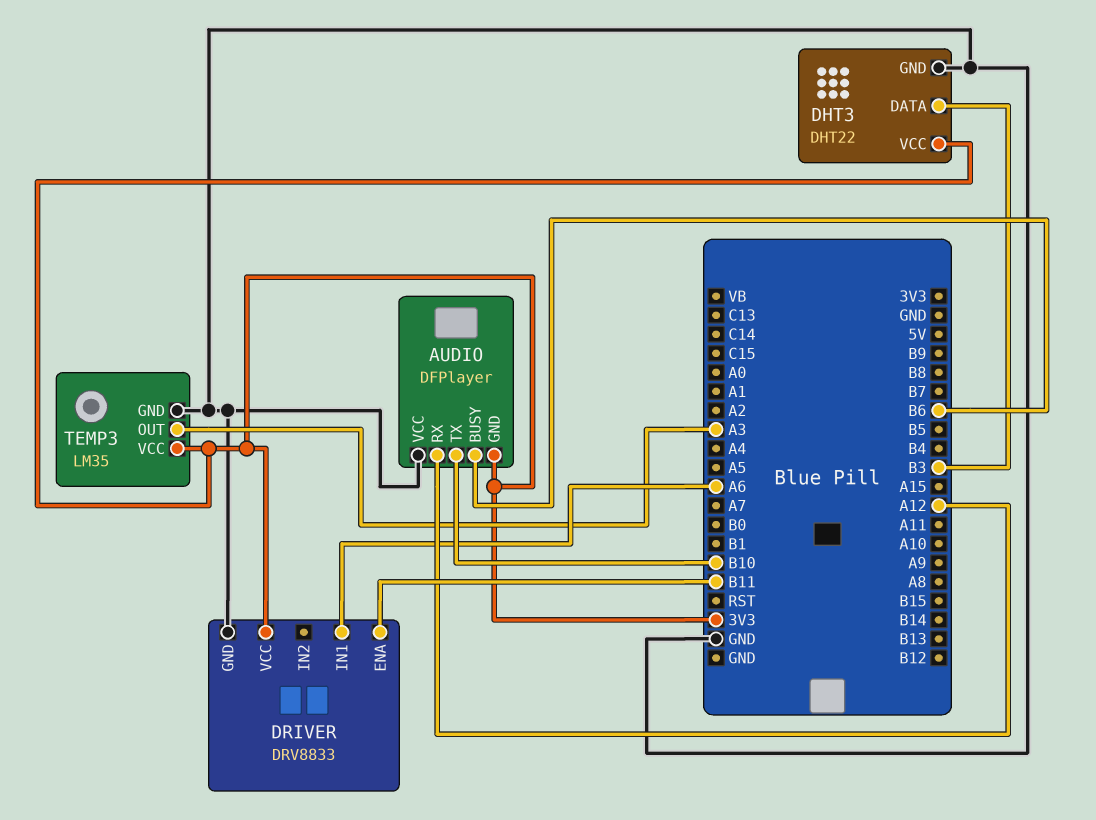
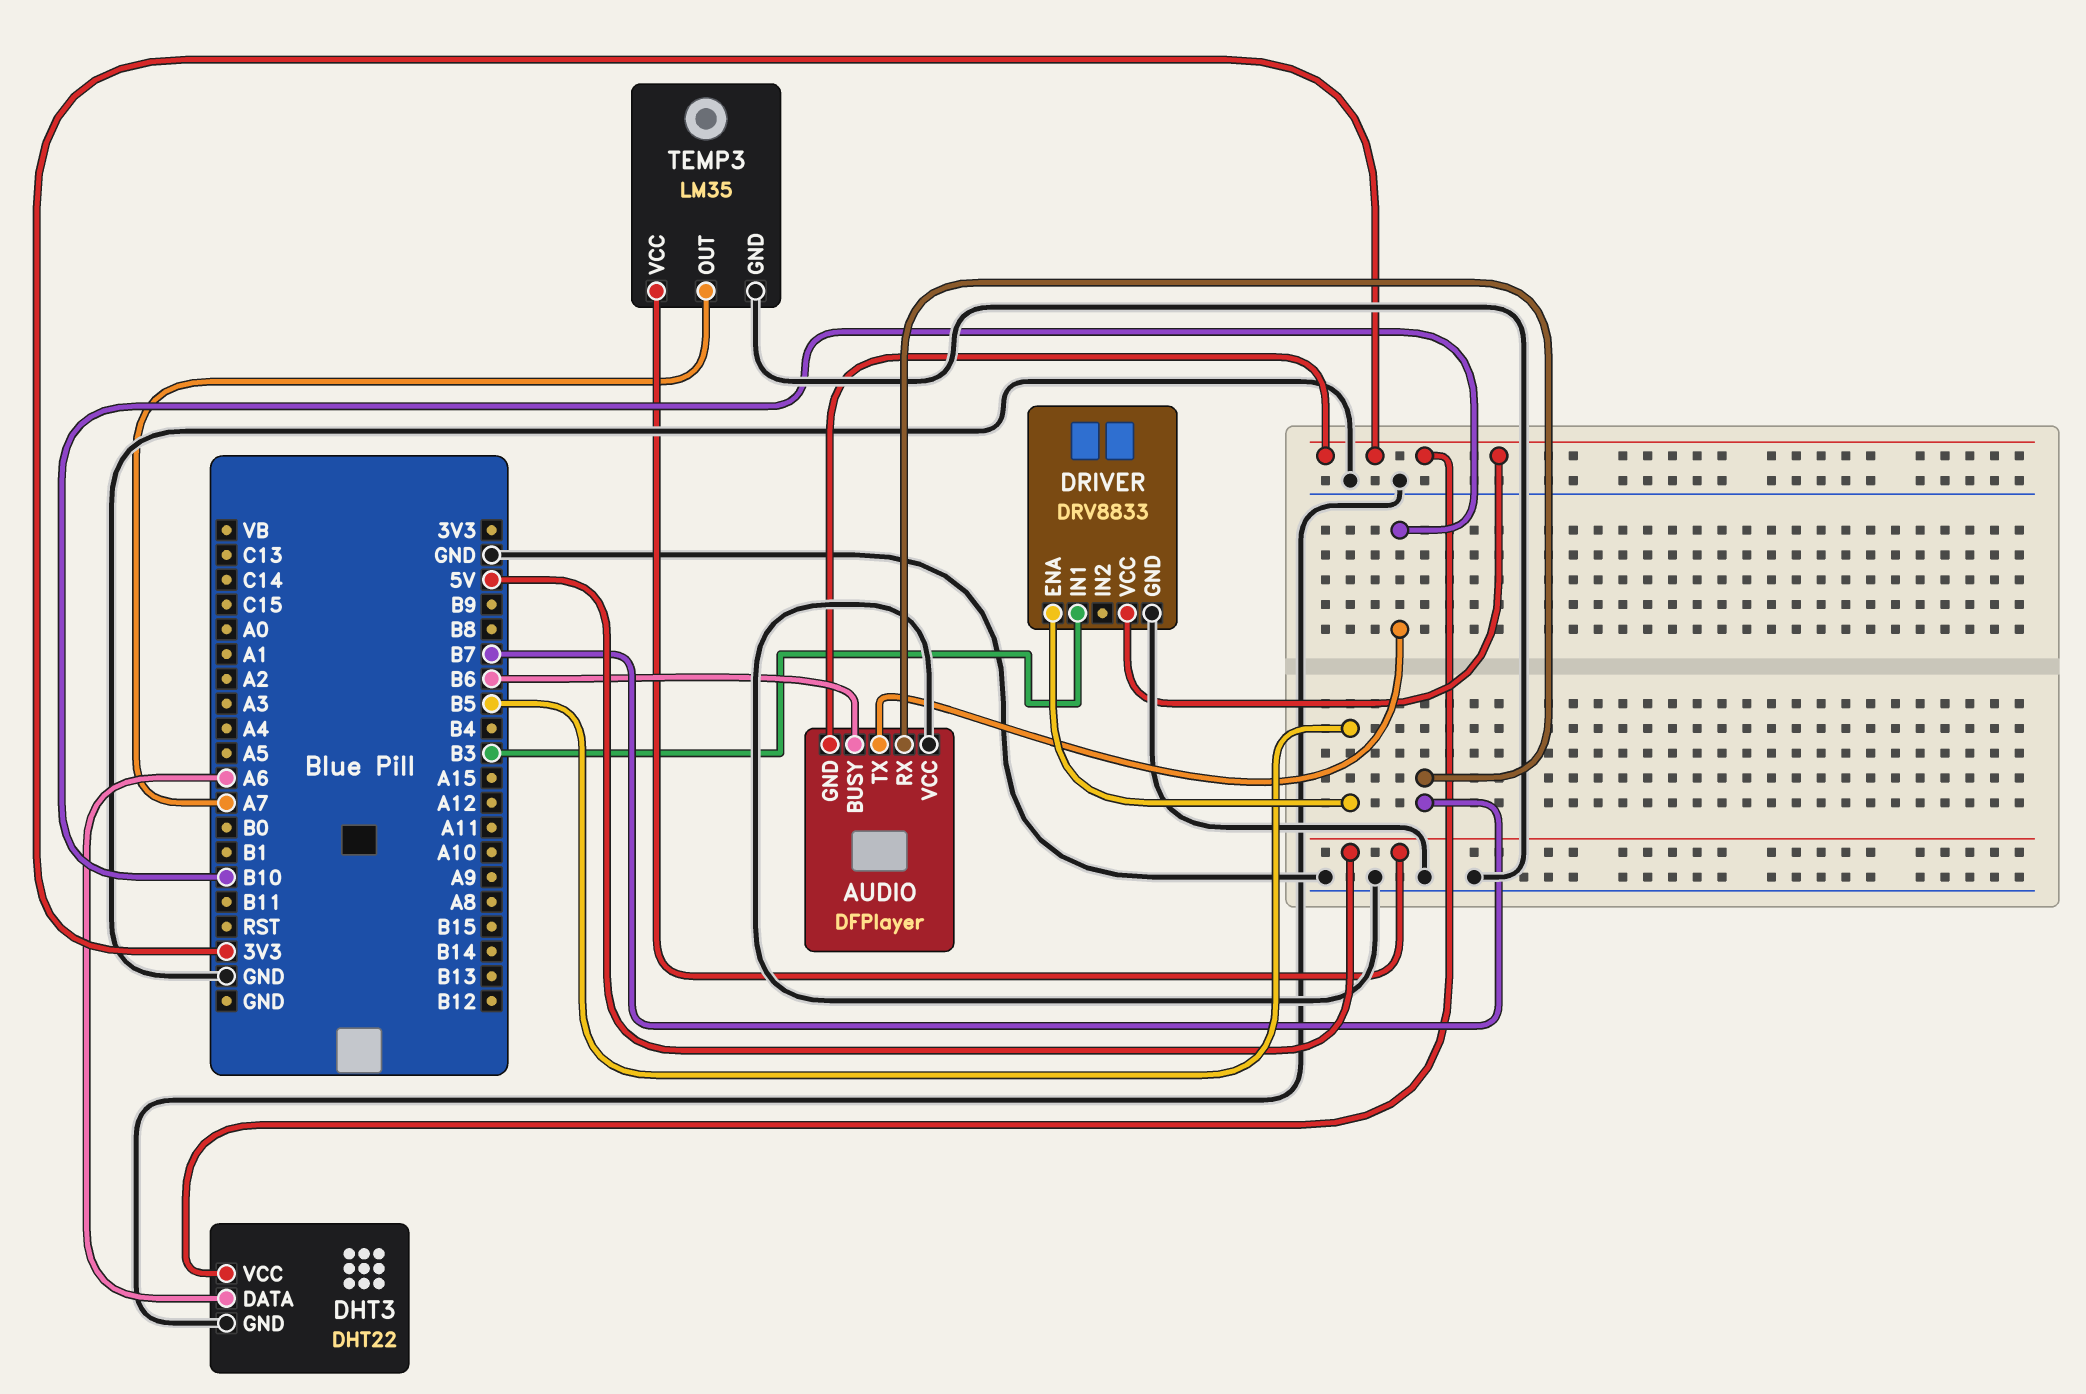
AUDIO pin RX: A12 -> B7
DHT3 pin DATA: B3 -> A6
DRIVER pin ENA: B11 -> B5
DRIVER pin IN1: A6 -> B3
TEMP3 pin OUT: A3 -> A7
TEMP3 pin VCC: 3V3 -> 5V

